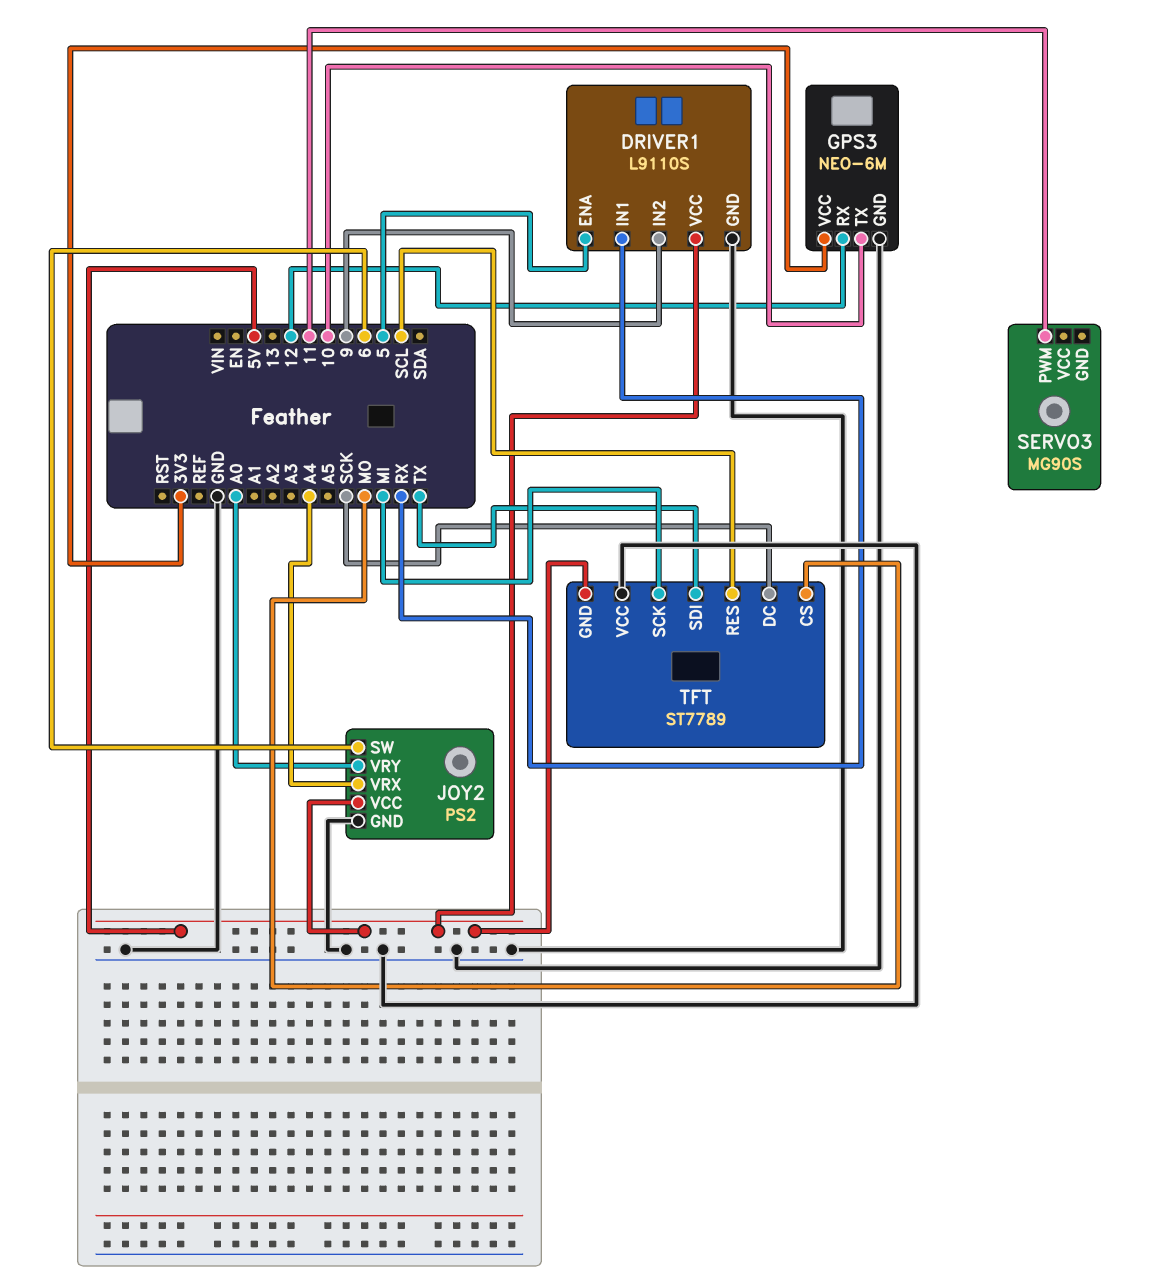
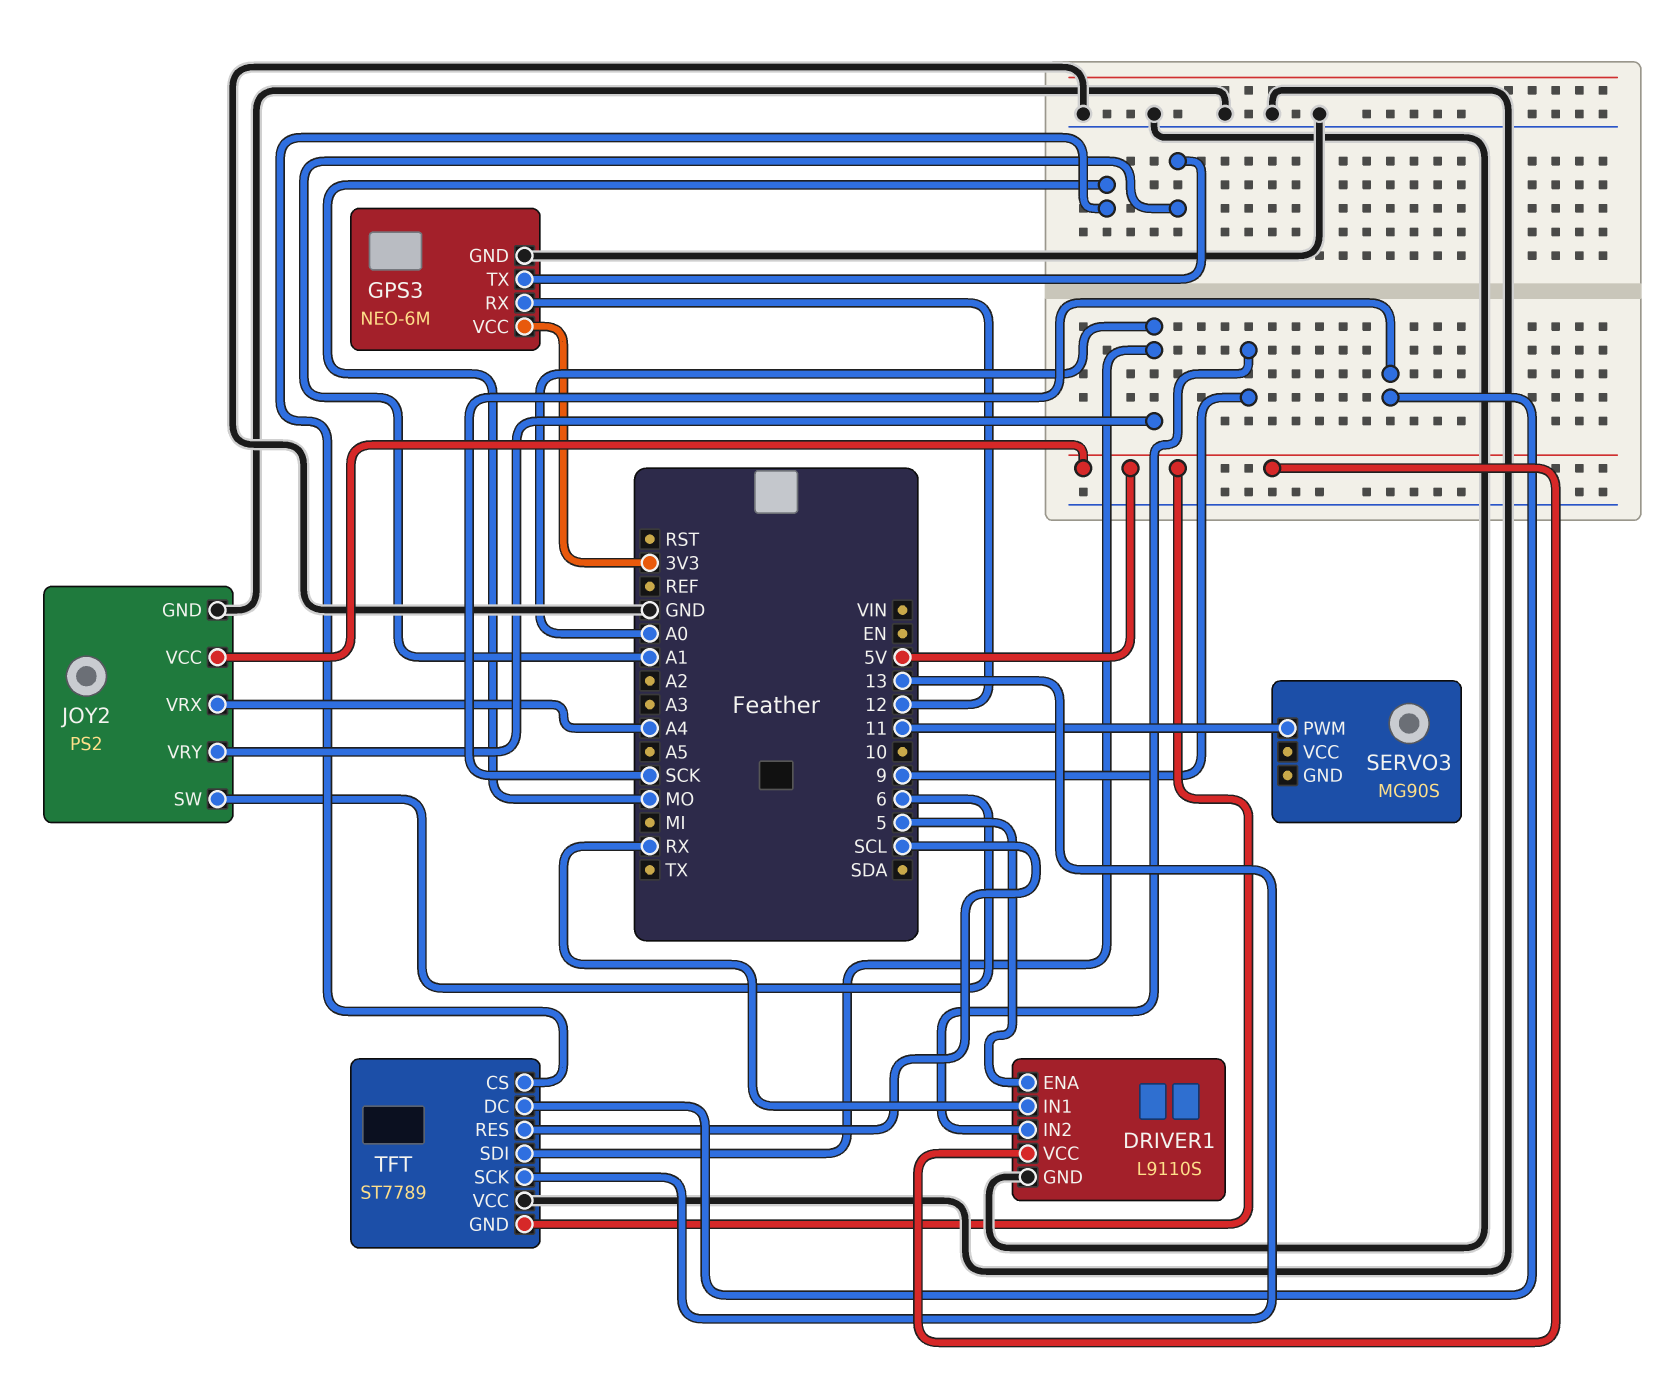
GPS3 pin TX: 10 -> A1
TFT pin SCK: MI -> 13
TFT pin SDI: TX -> A0

